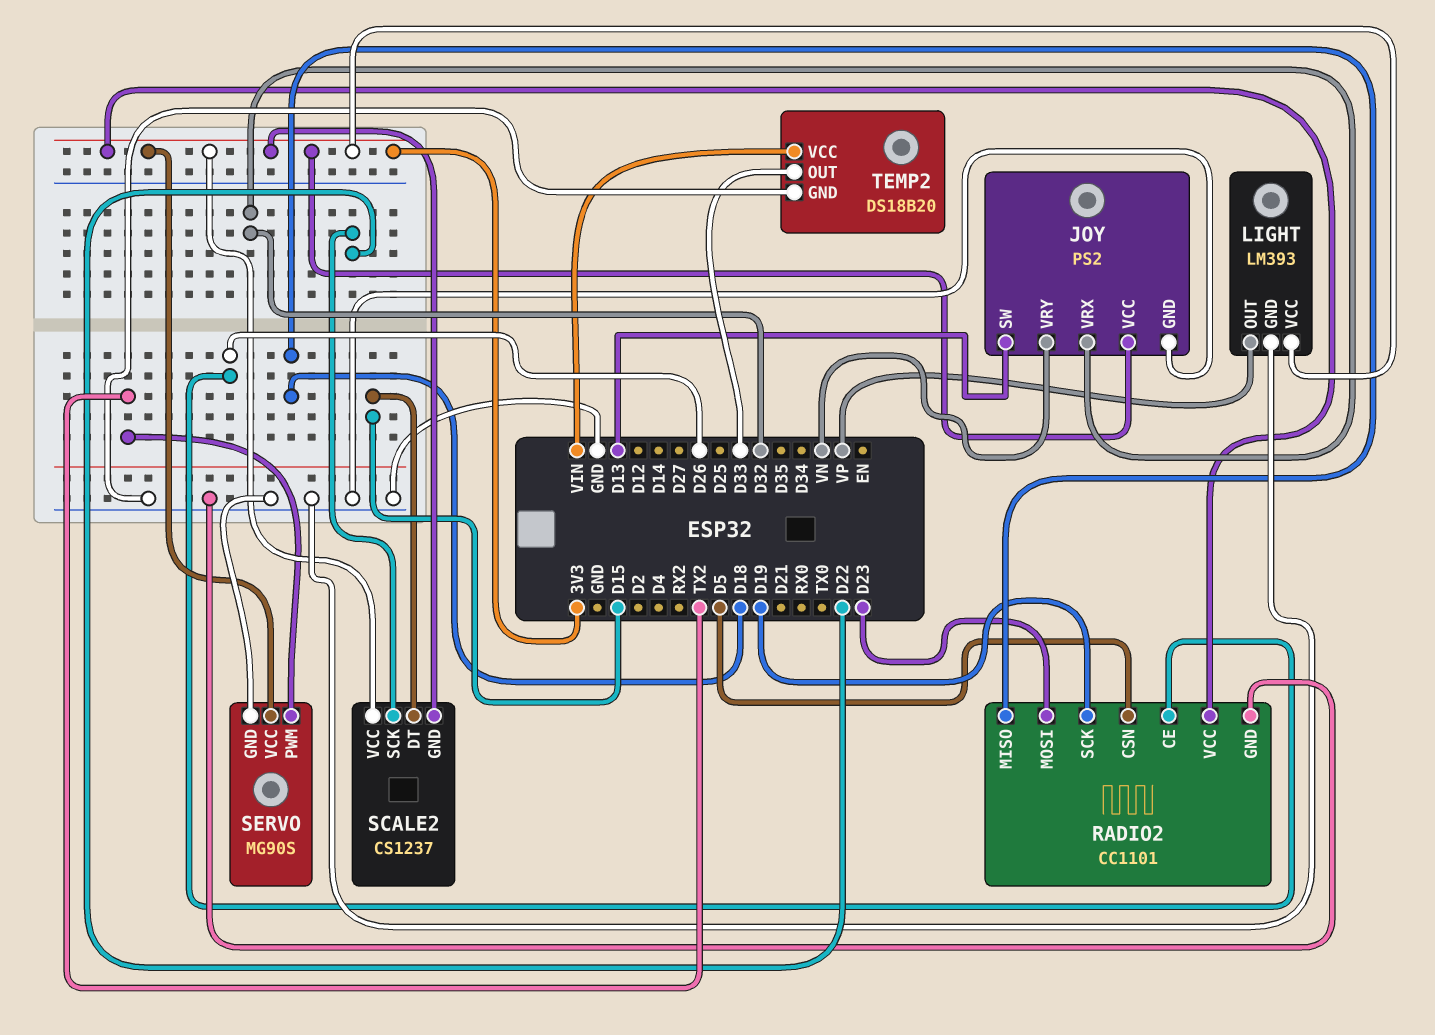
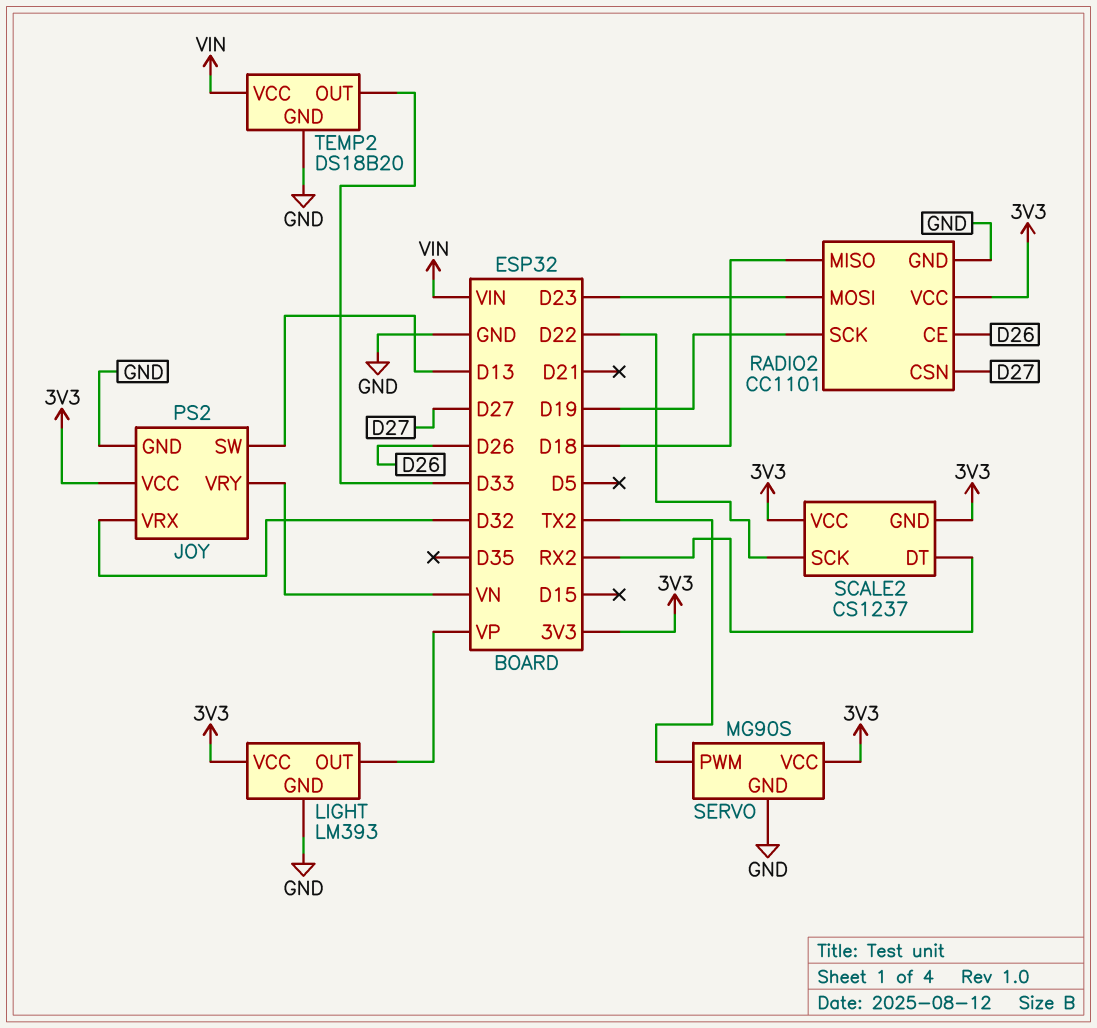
RADIO2 pin CSN: D5 -> D27
SCALE2 pin DT: D15 -> RX2

